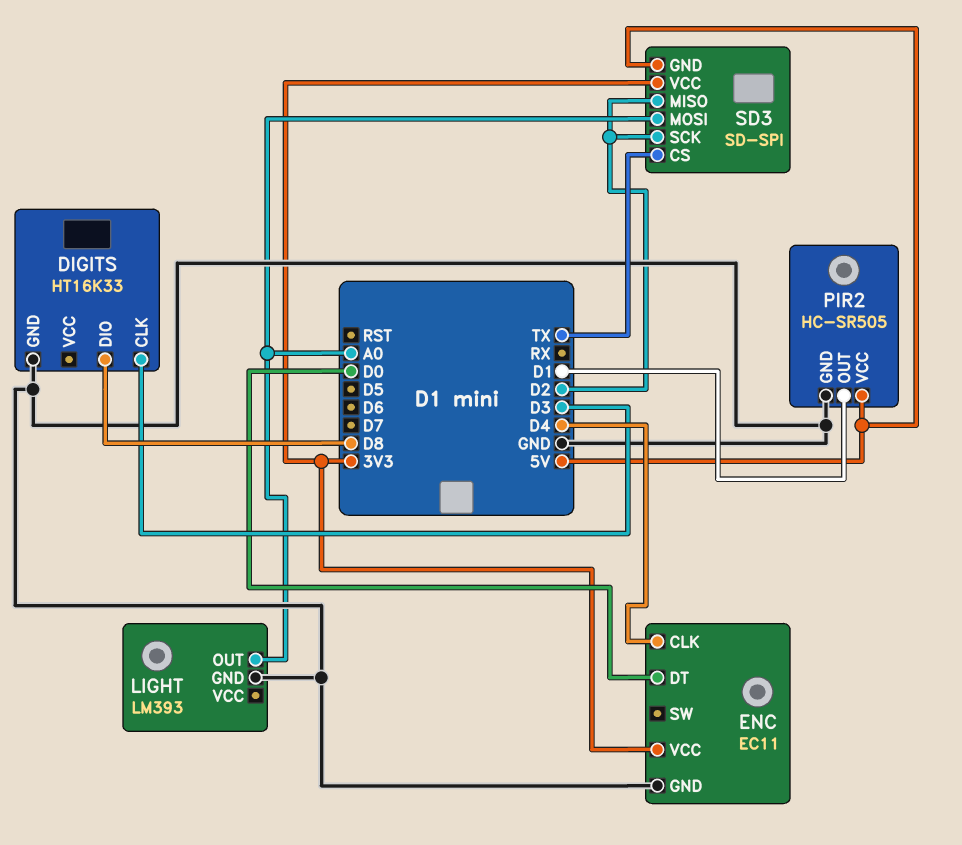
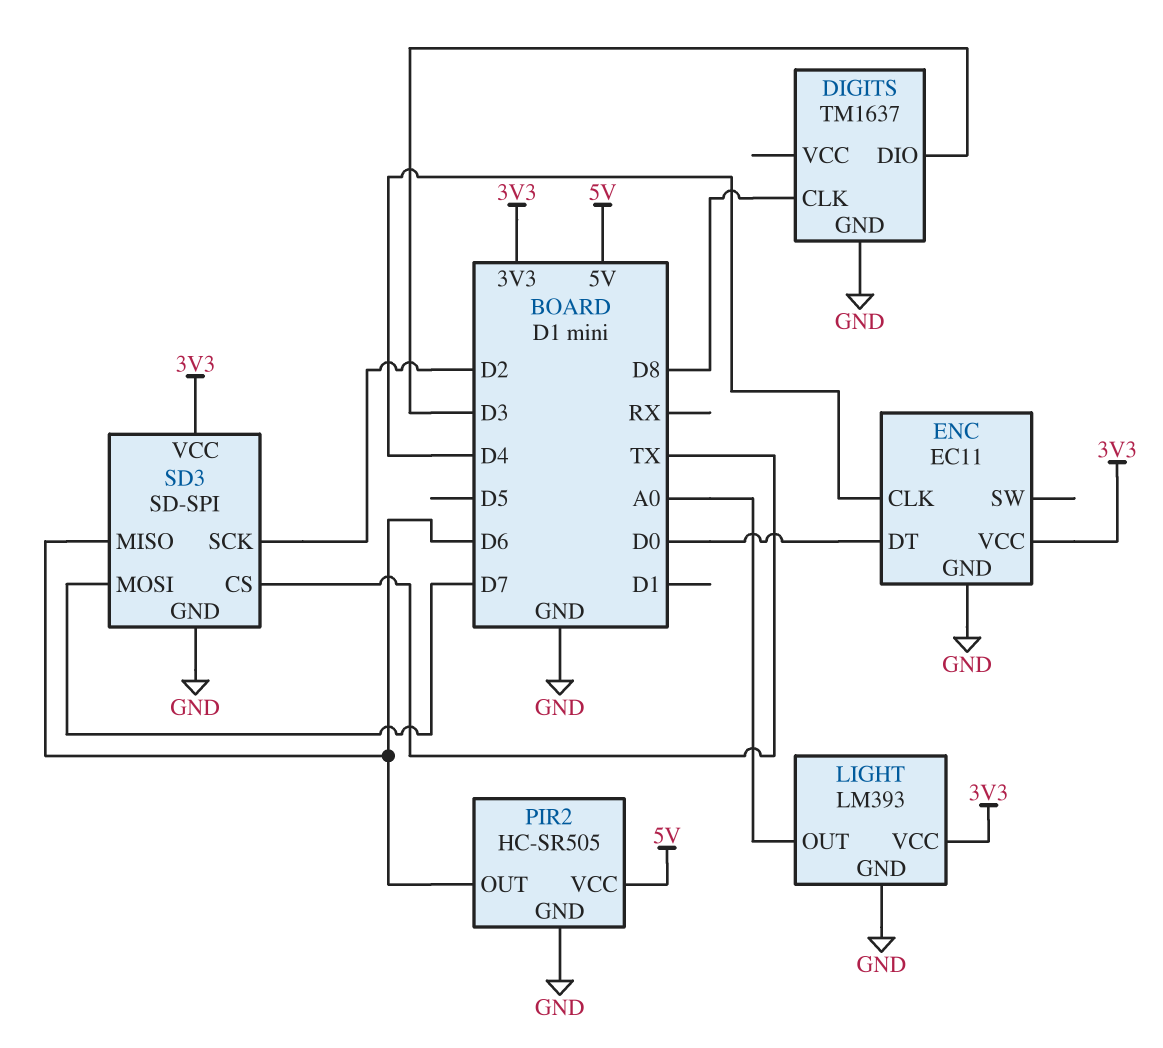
DIGITS: HT16K33 -> TM1637
DIGITS pin CLK: D3 -> D8
DIGITS pin DIO: D8 -> D3
LIGHT pin VCC: none -> 3V3
PIR2 pin OUT: D1 -> D6
SD3 pin GND: 5V -> GND
SD3 pin MISO: D2 -> D6
SD3 pin MOSI: A0 -> D7

